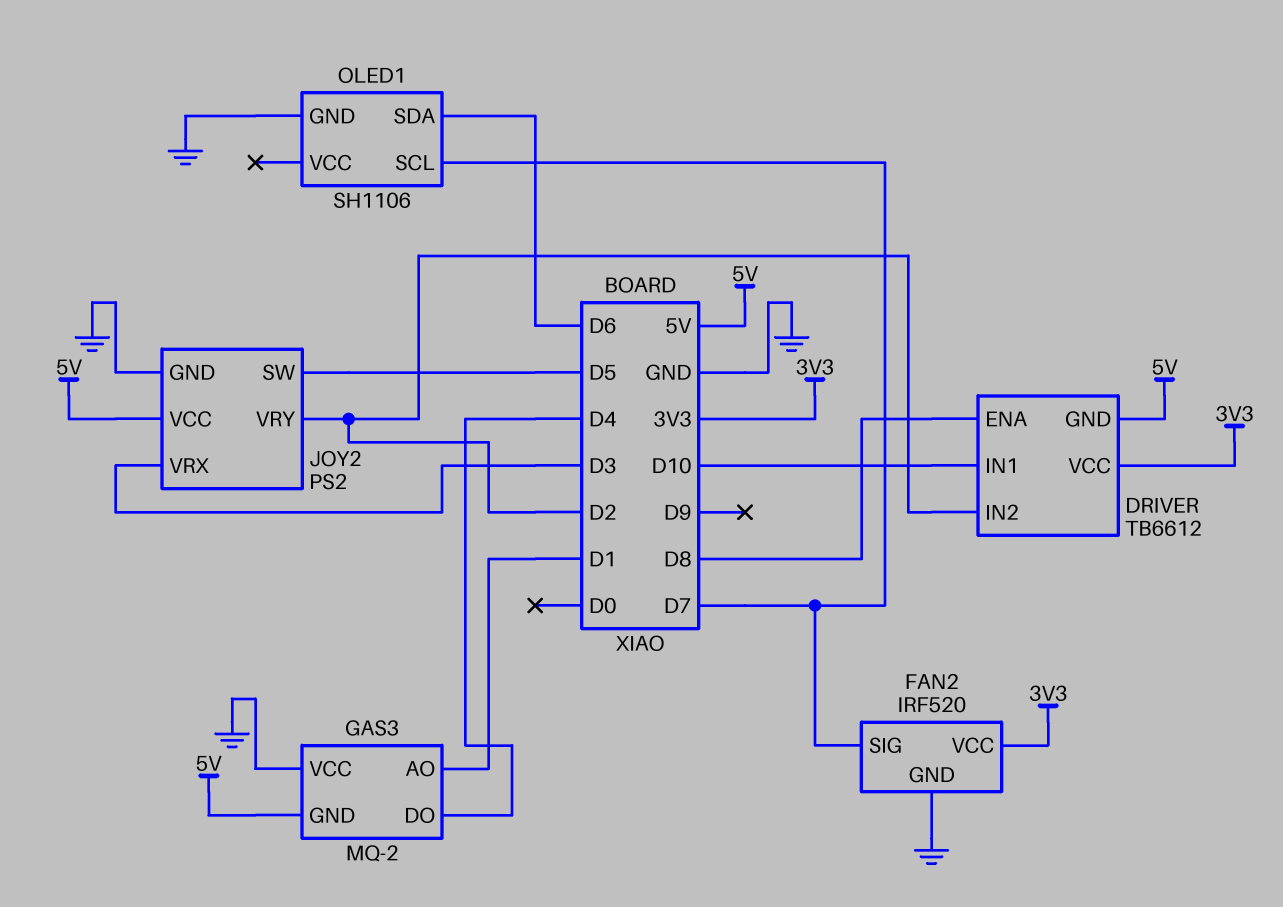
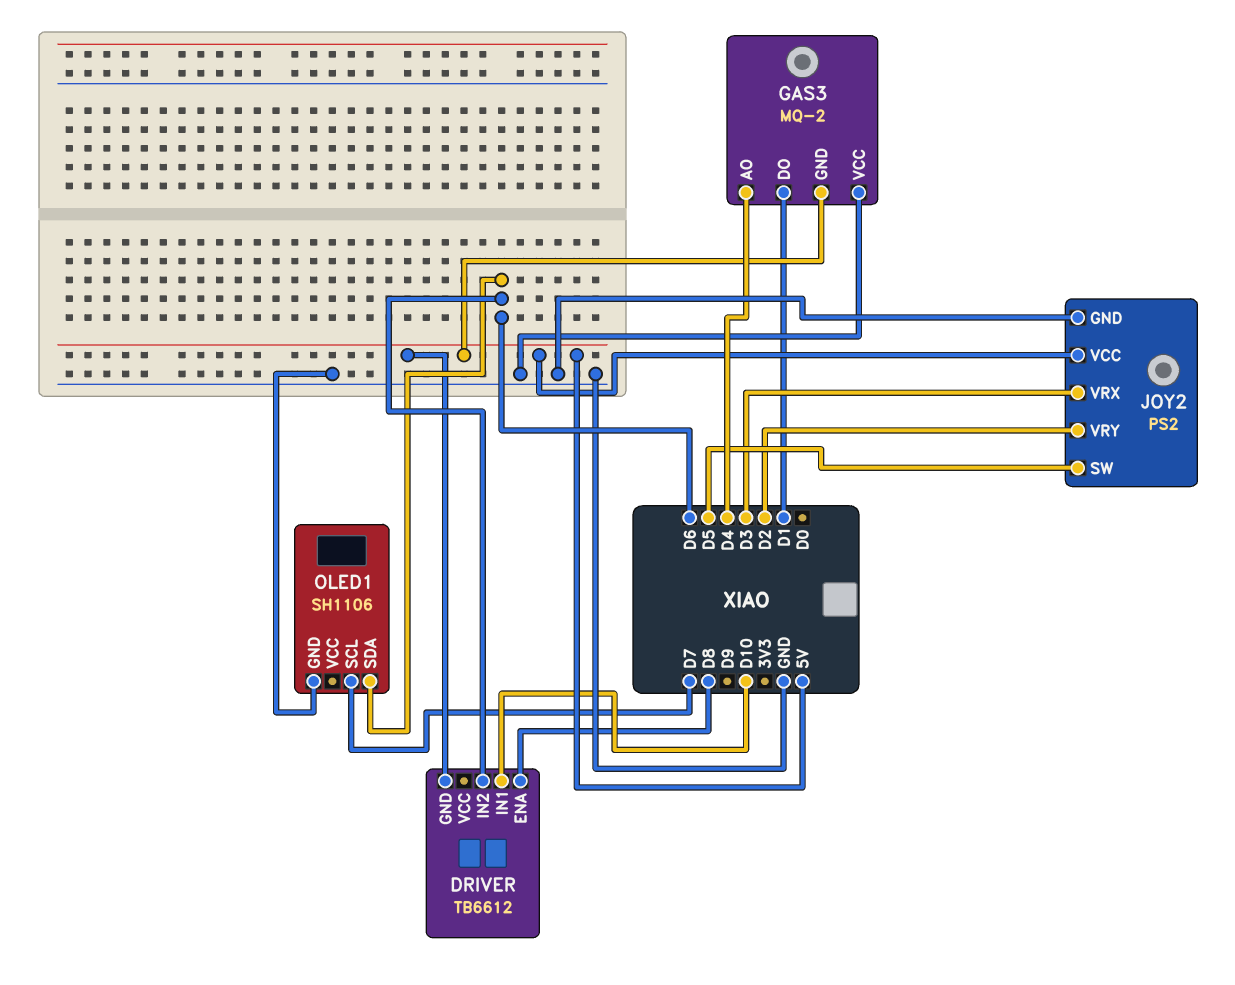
DRIVER pin IN2: D2 -> D6
DRIVER pin VCC: 3V3 -> none
FAN2: IRF520 -> none
FAN2 pin GND: GND -> none
FAN2 pin SIG: D7 -> none
FAN2 pin VCC: 3V3 -> none
GAS3 pin AO: D1 -> D4
GAS3 pin DO: D4 -> D1

